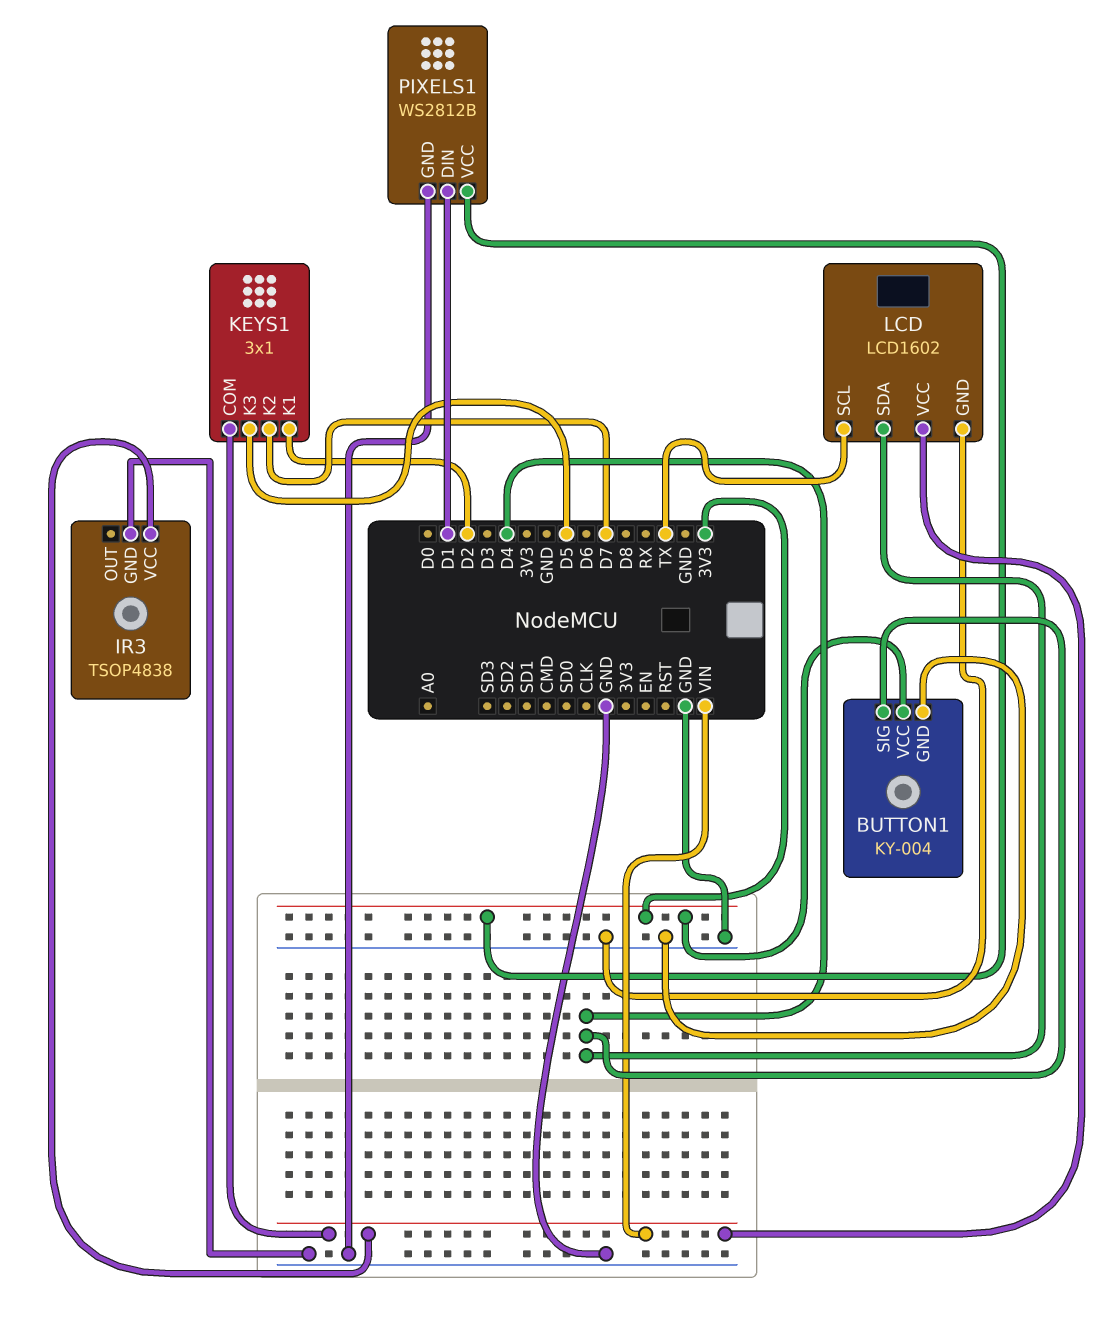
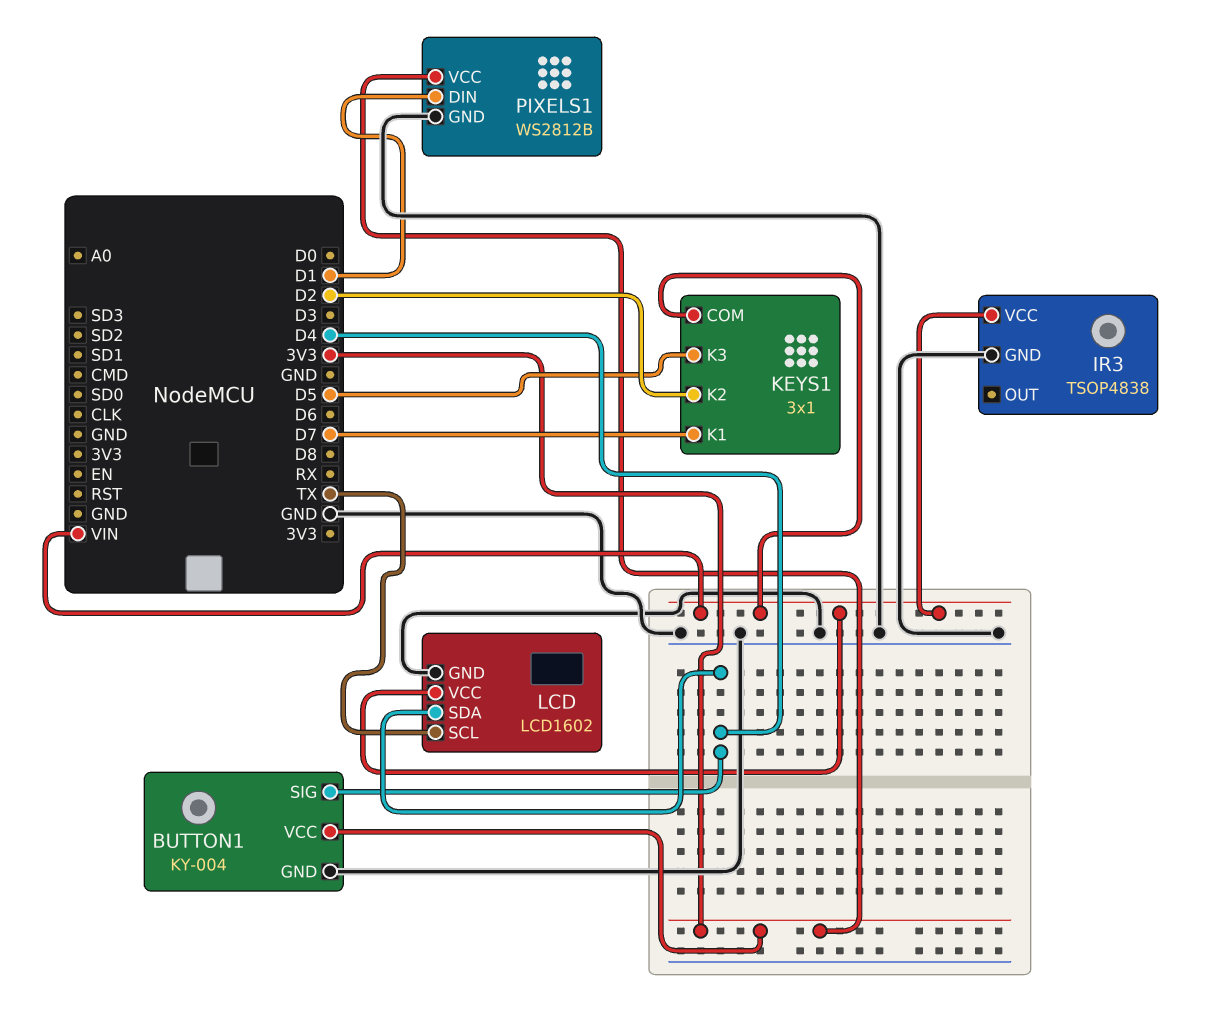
KEYS1 pin K1: D2 -> D7
KEYS1 pin K2: D7 -> D2

